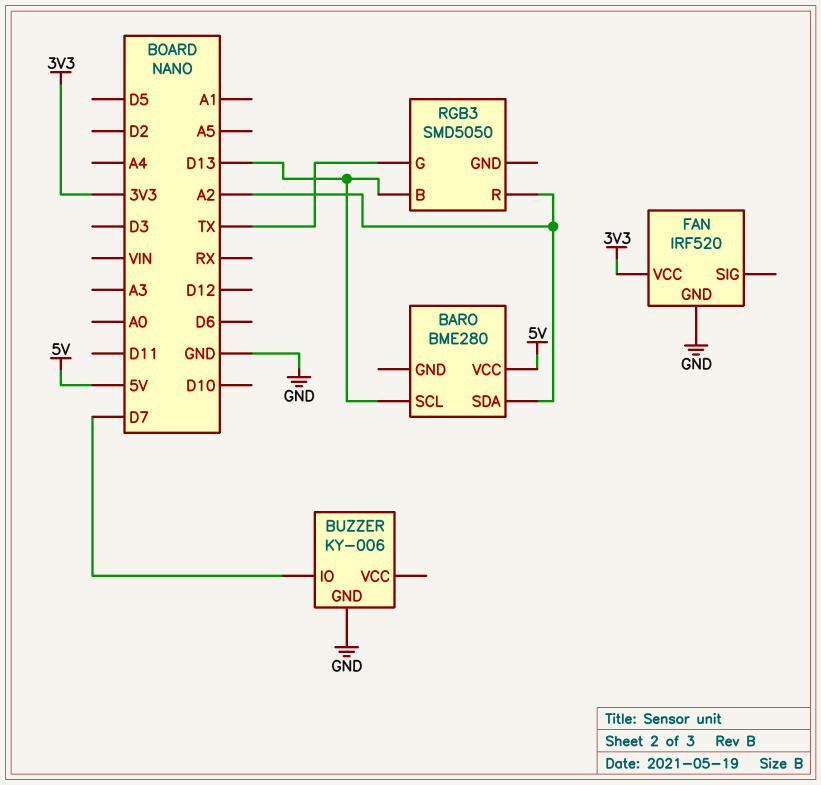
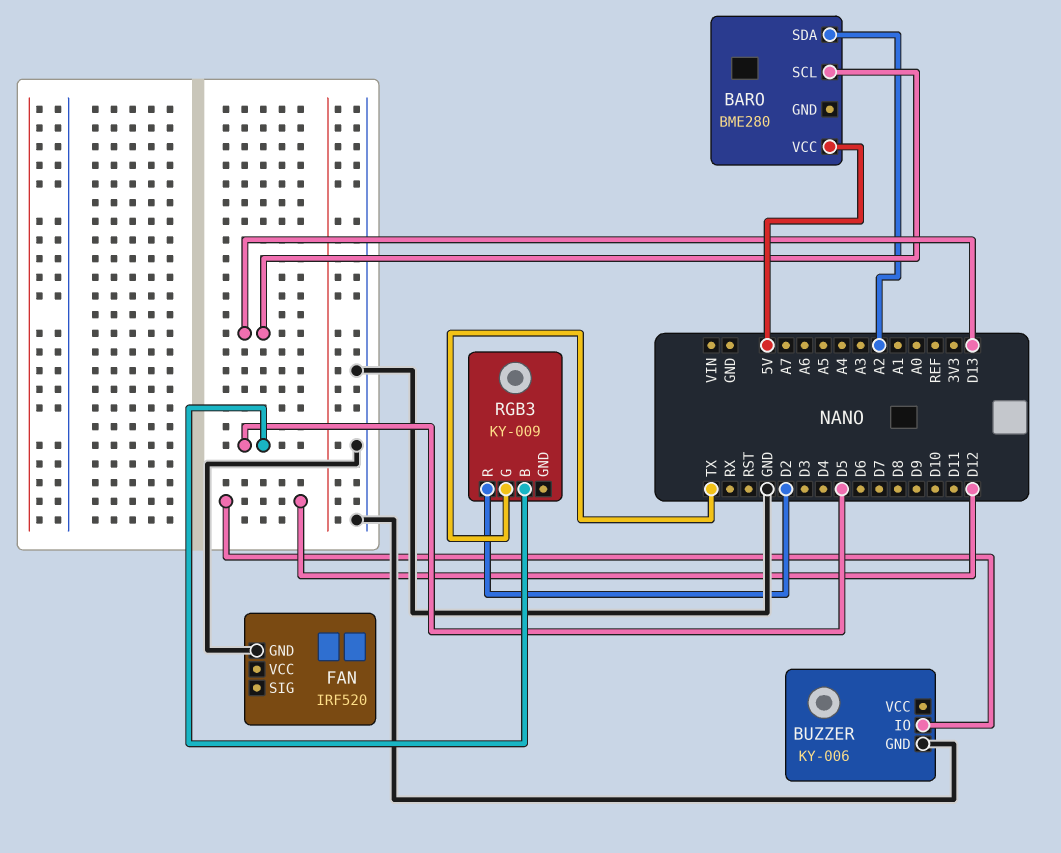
BUZZER pin IO: D7 -> D12
FAN pin VCC: 3V3 -> none
RGB3: SMD5050 -> KY-009
RGB3 pin B: D13 -> D5
RGB3 pin R: A2 -> D2

